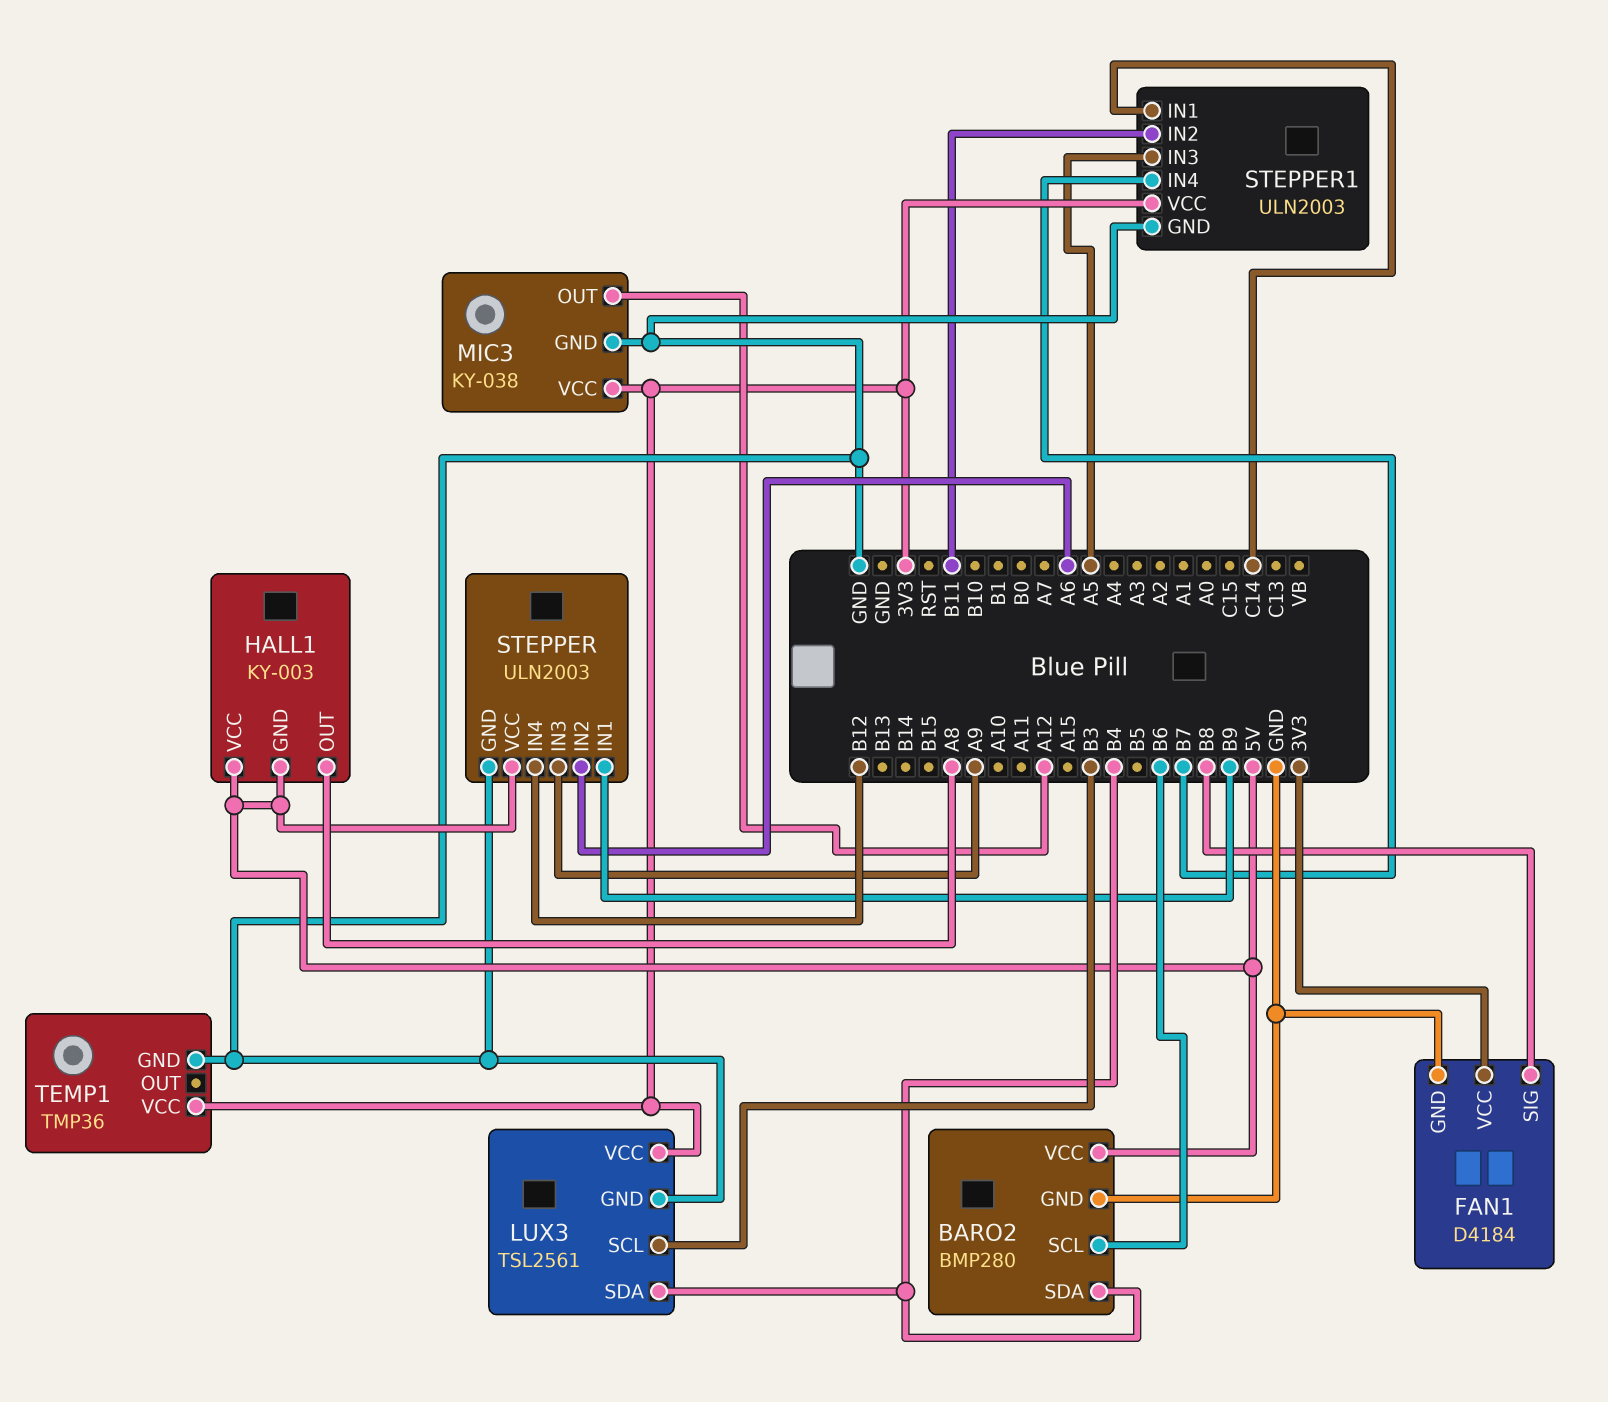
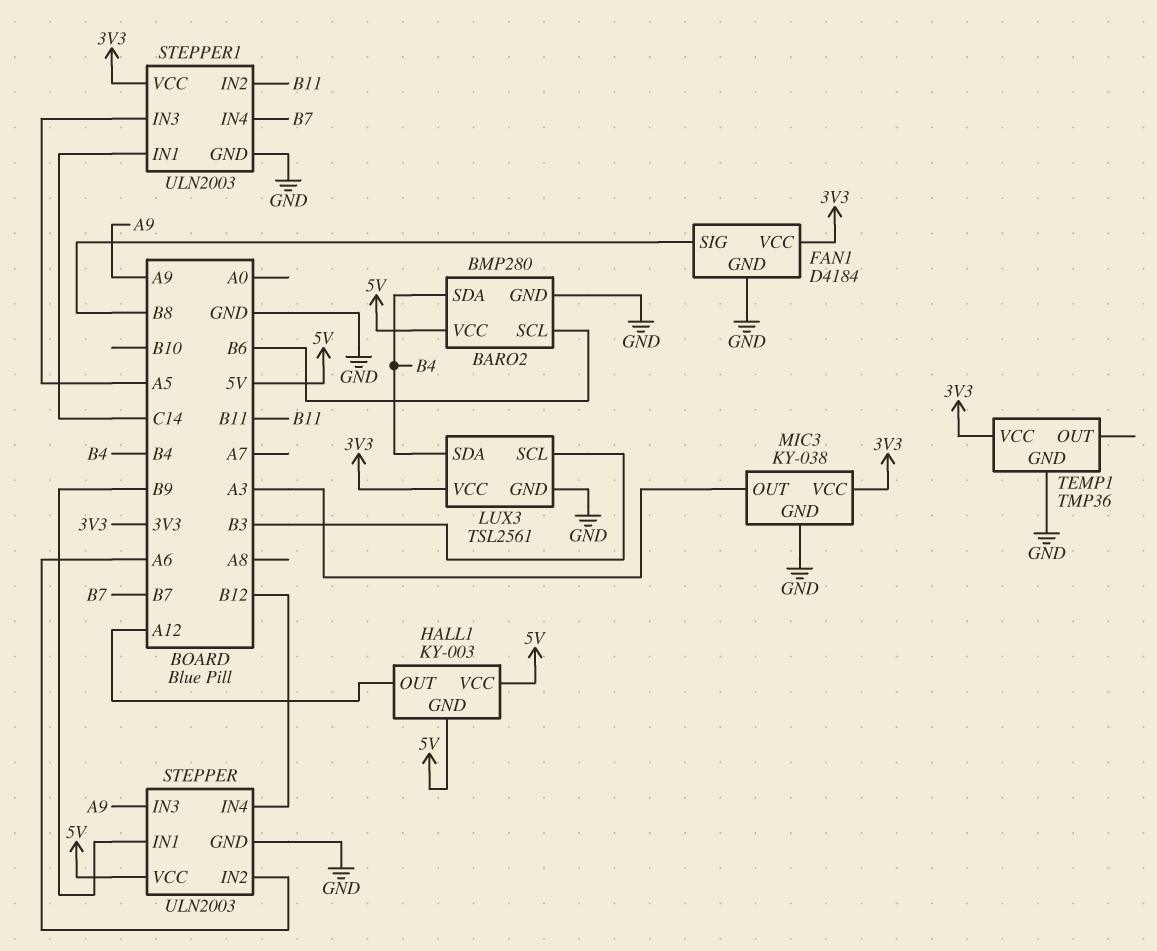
HALL1 pin OUT: A8 -> A12
MIC3 pin OUT: A12 -> A3

